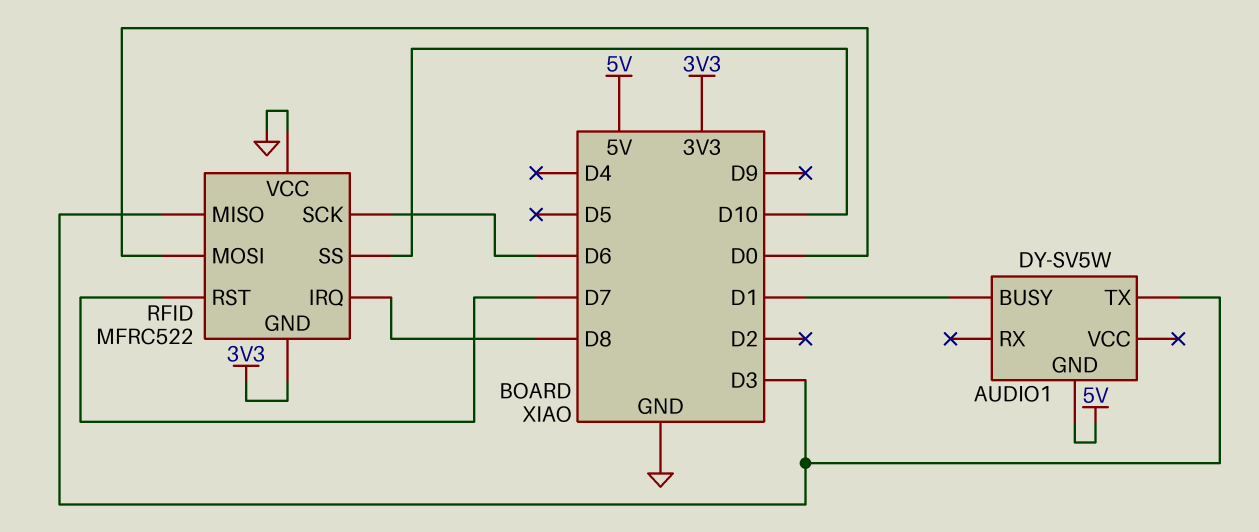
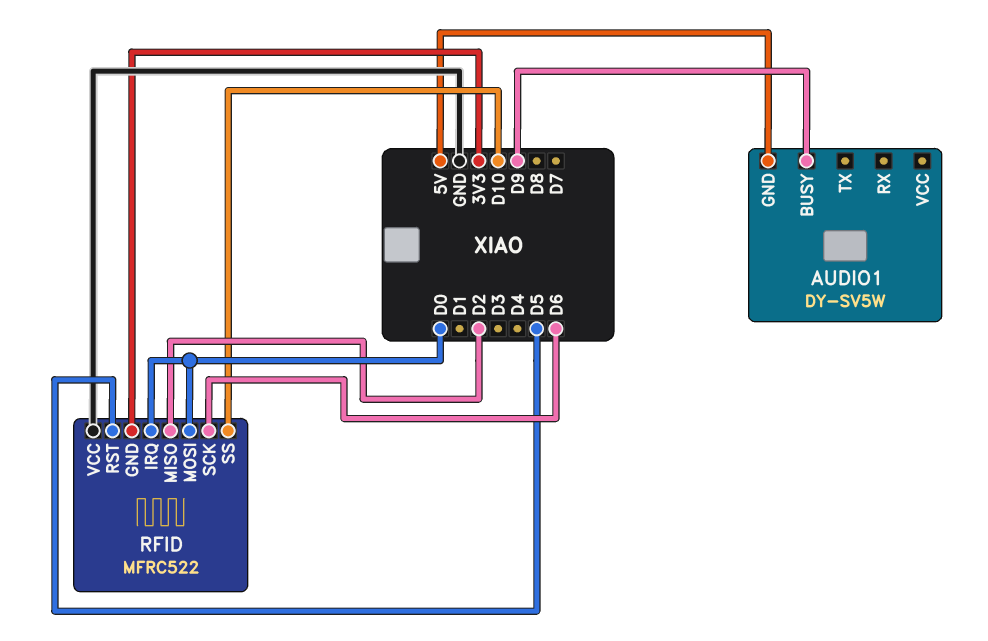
AUDIO1 pin BUSY: D1 -> D9
AUDIO1 pin TX: D3 -> none
RFID pin IRQ: D8 -> D0
RFID pin MISO: D3 -> D2
RFID pin RST: D7 -> D5

